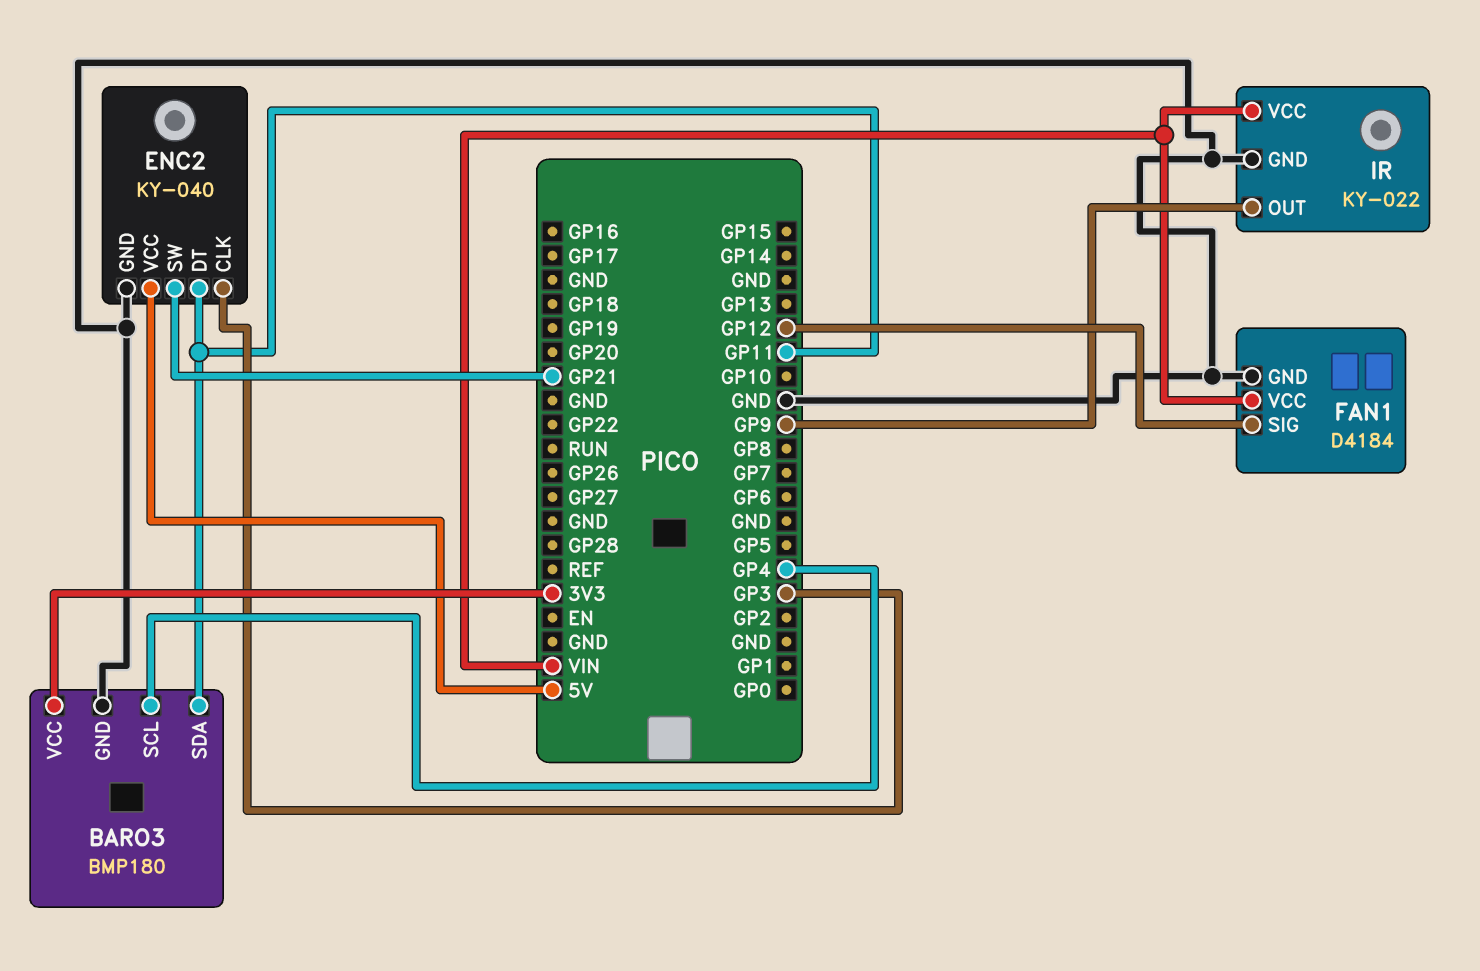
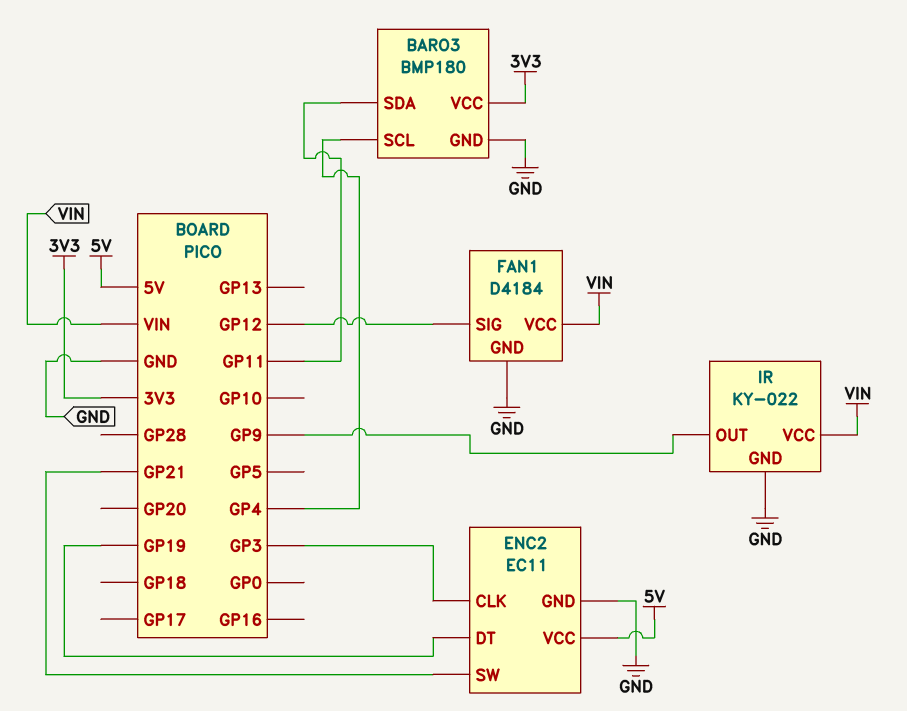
ENC2: KY-040 -> EC11
ENC2 pin DT: GP11 -> GP19

